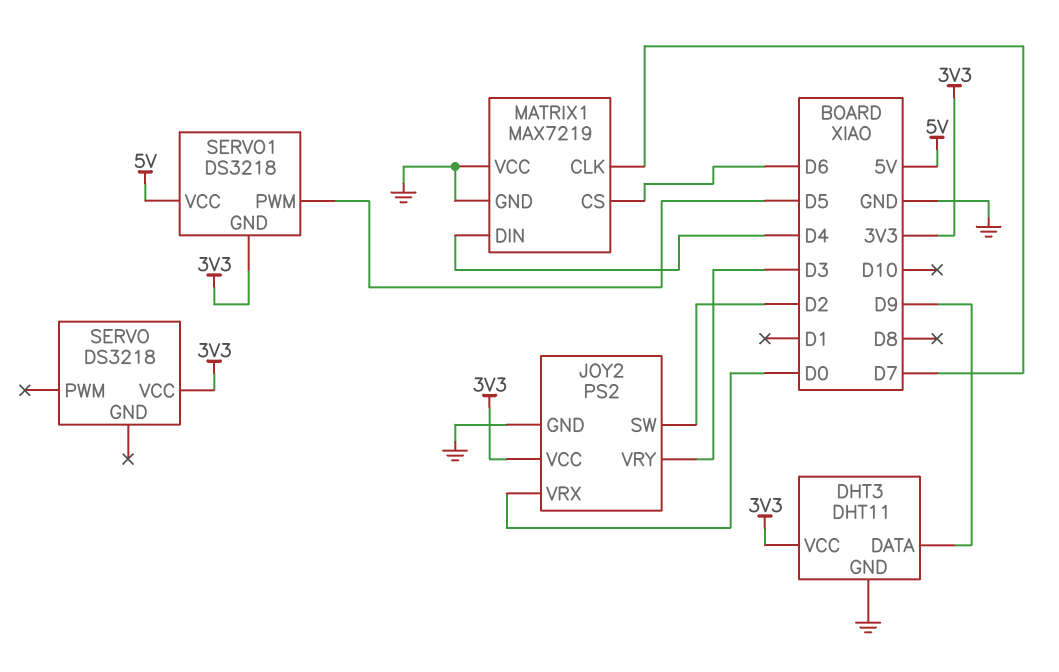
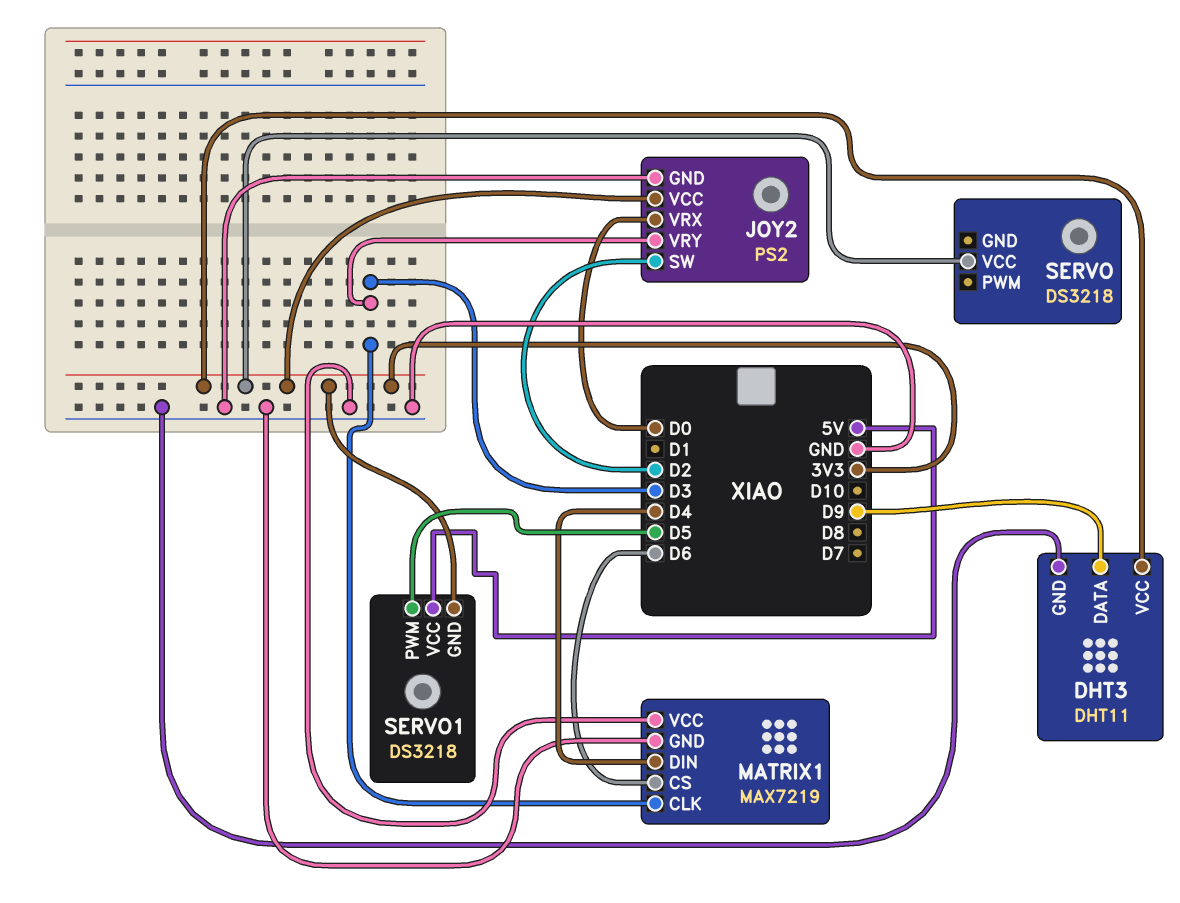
MATRIX1 pin CLK: D7 -> D3

